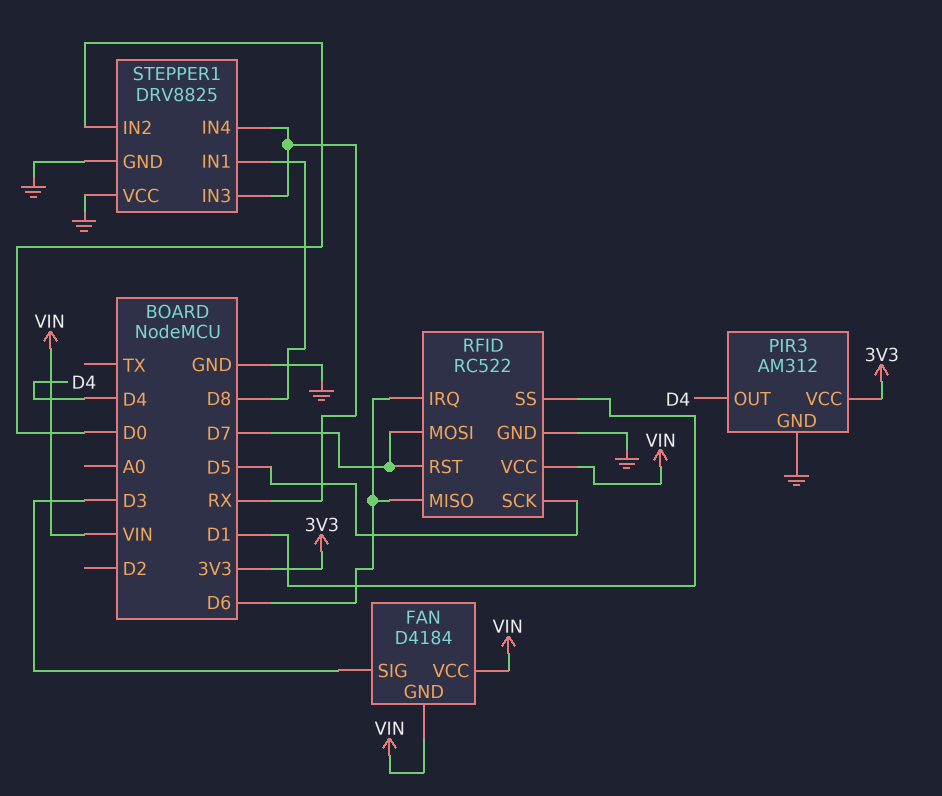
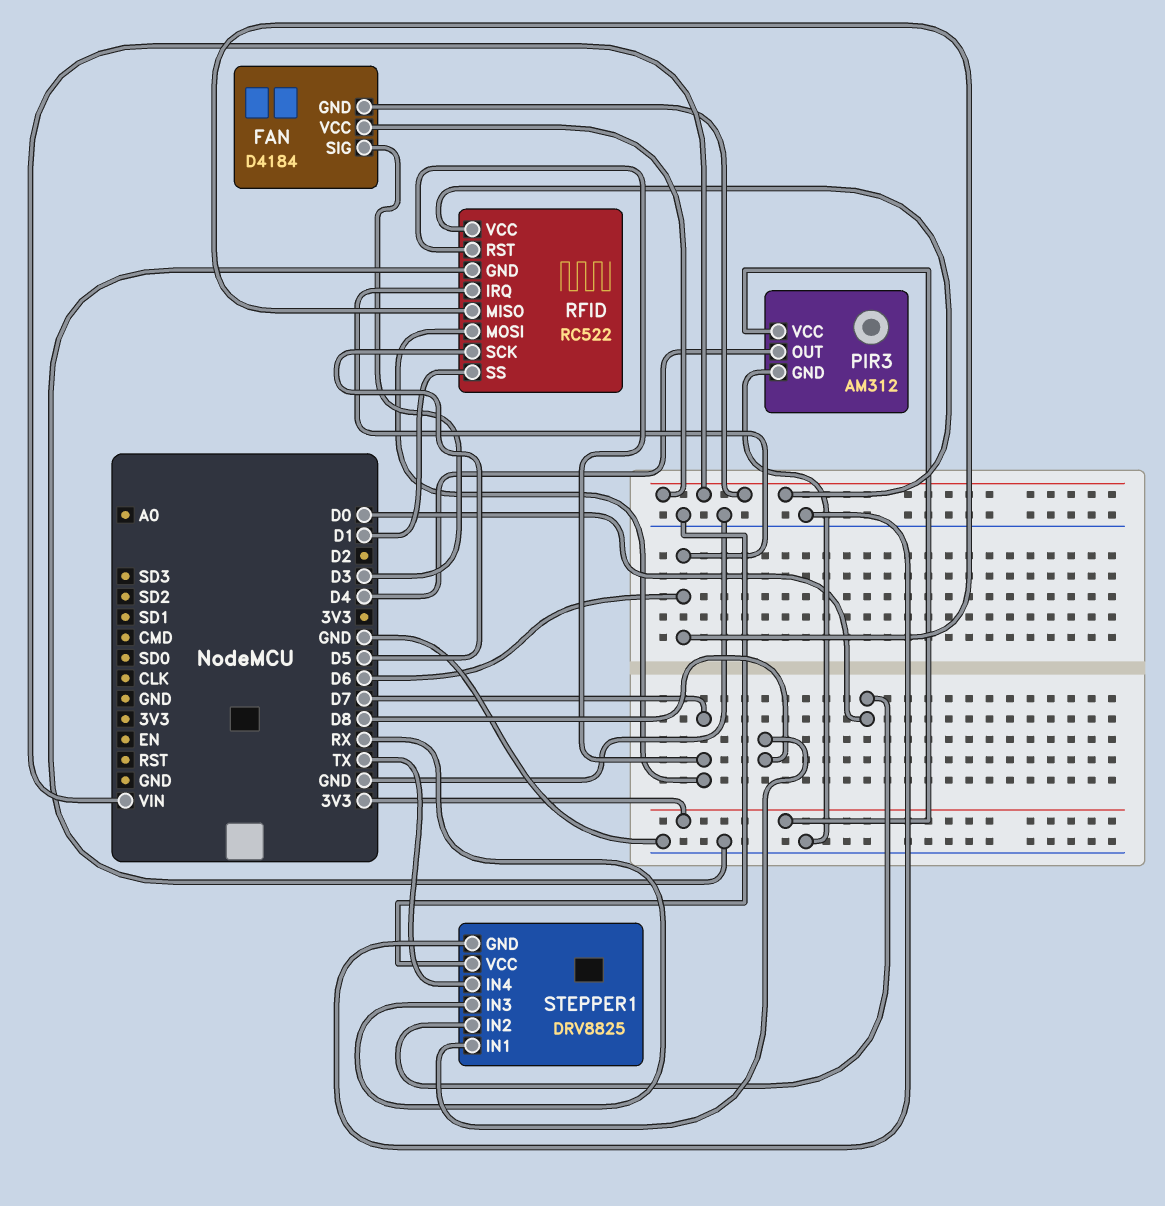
STEPPER1 pin IN4: RX -> TX

